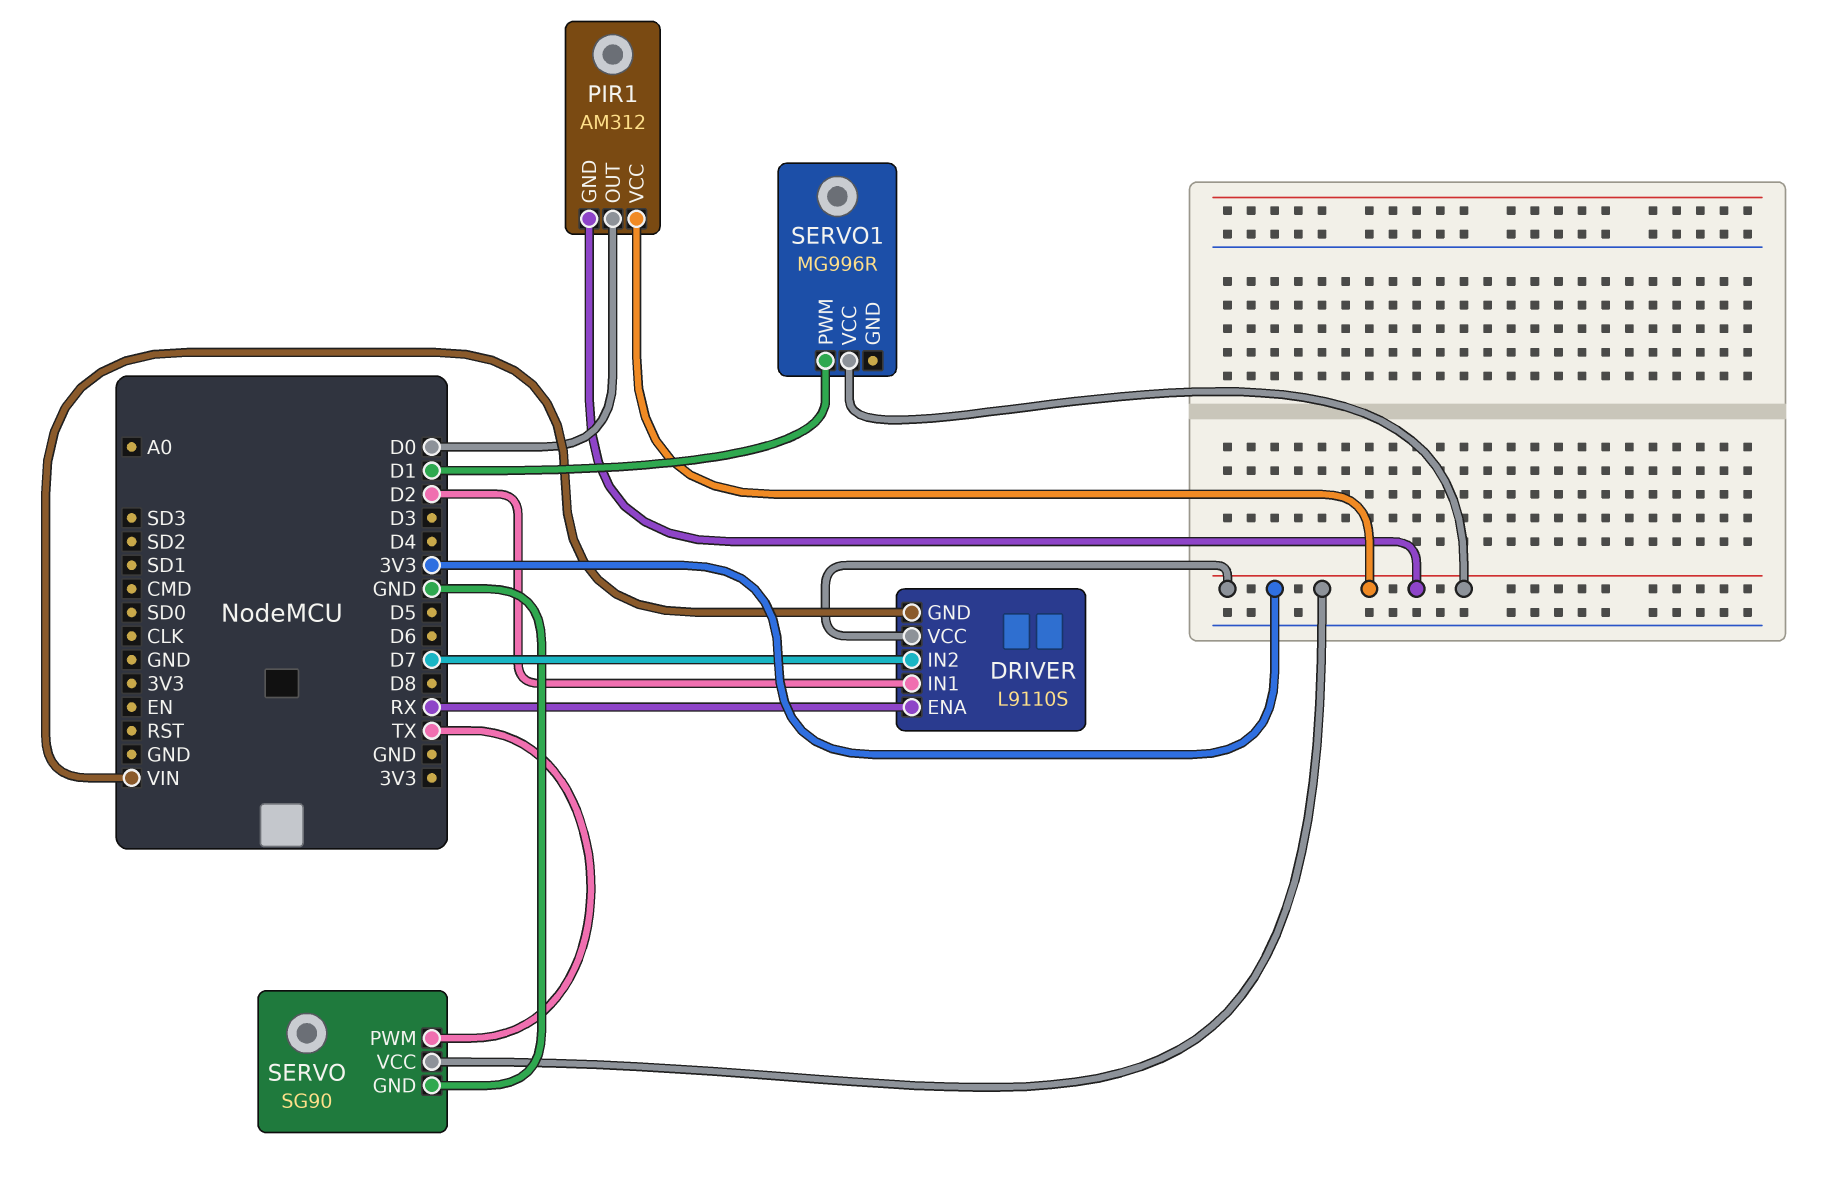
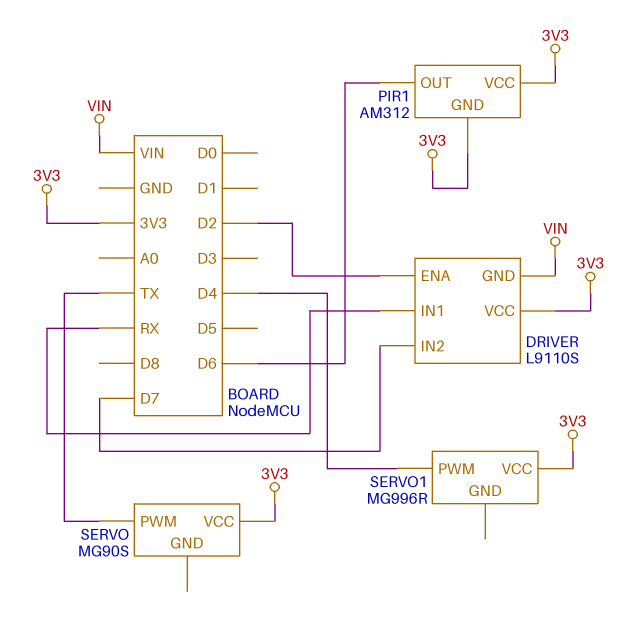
DRIVER pin ENA: RX -> D2
DRIVER pin IN1: D2 -> RX
PIR1 pin OUT: D0 -> D6
SERVO: SG90 -> MG90S
SERVO pin GND: GND -> none
SERVO1 pin PWM: D1 -> D4

